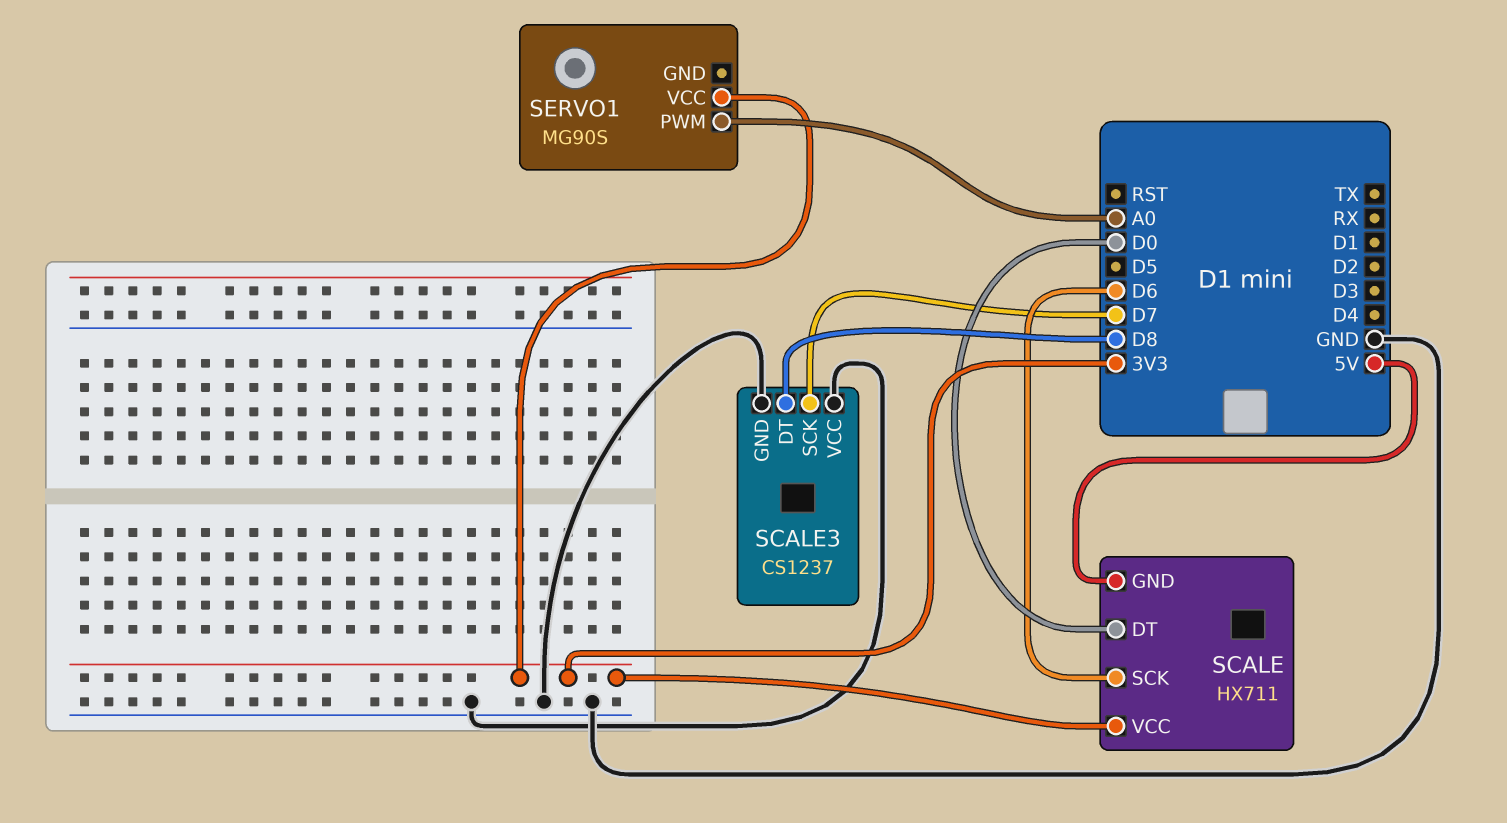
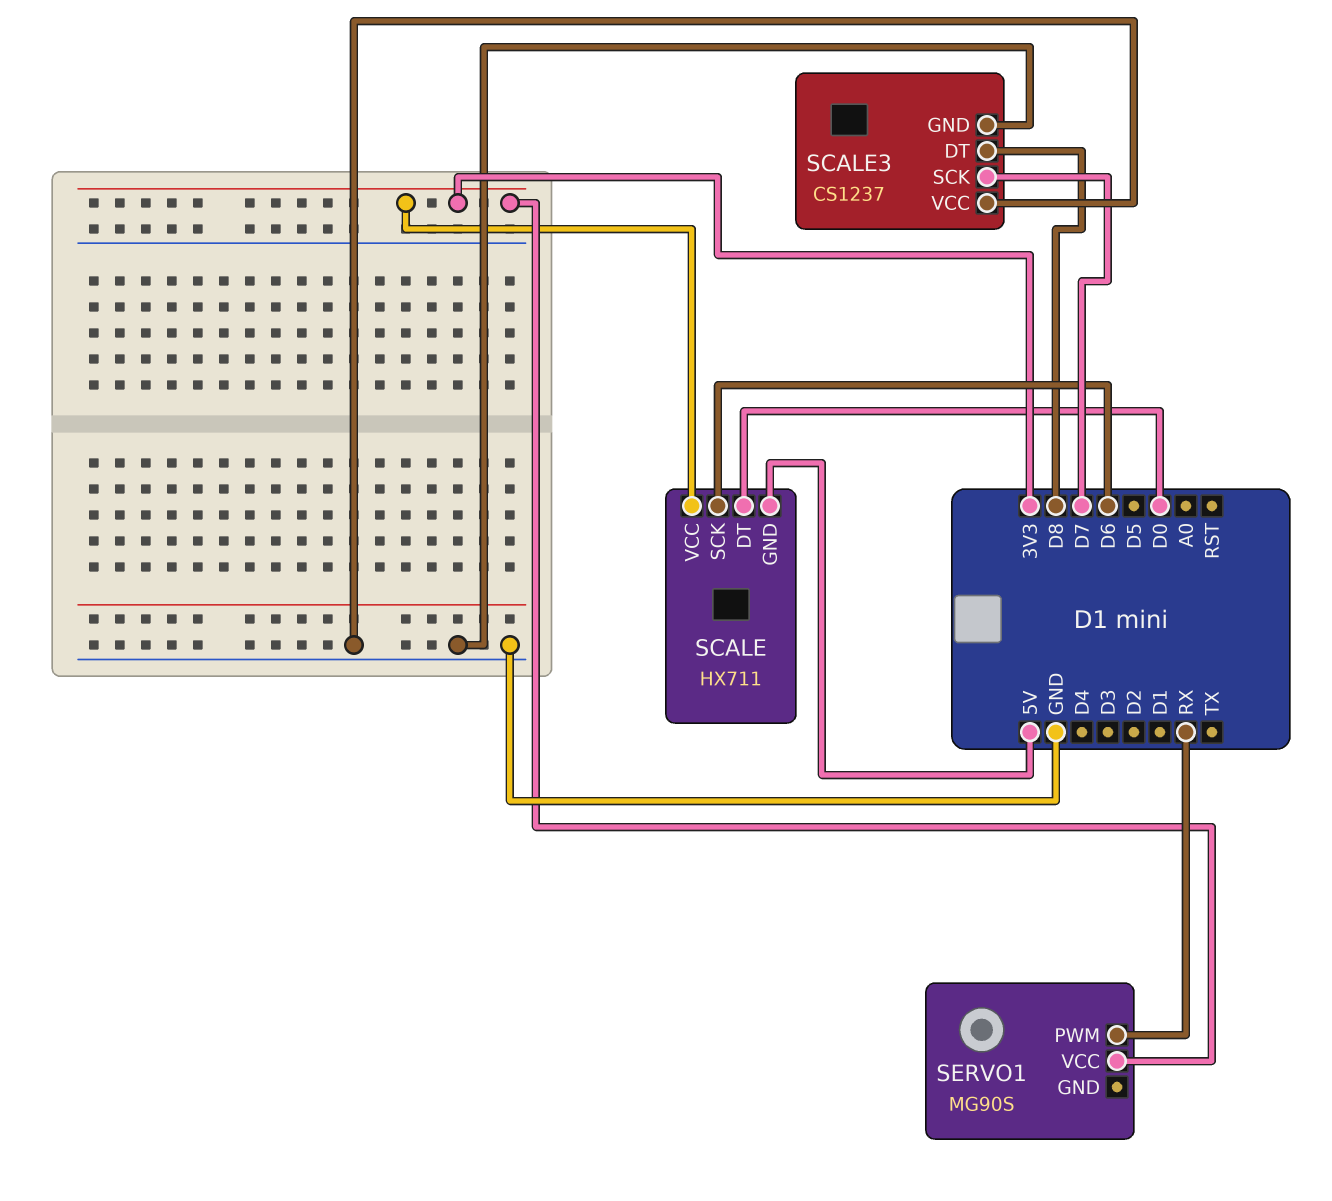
SERVO1 pin PWM: A0 -> RX

